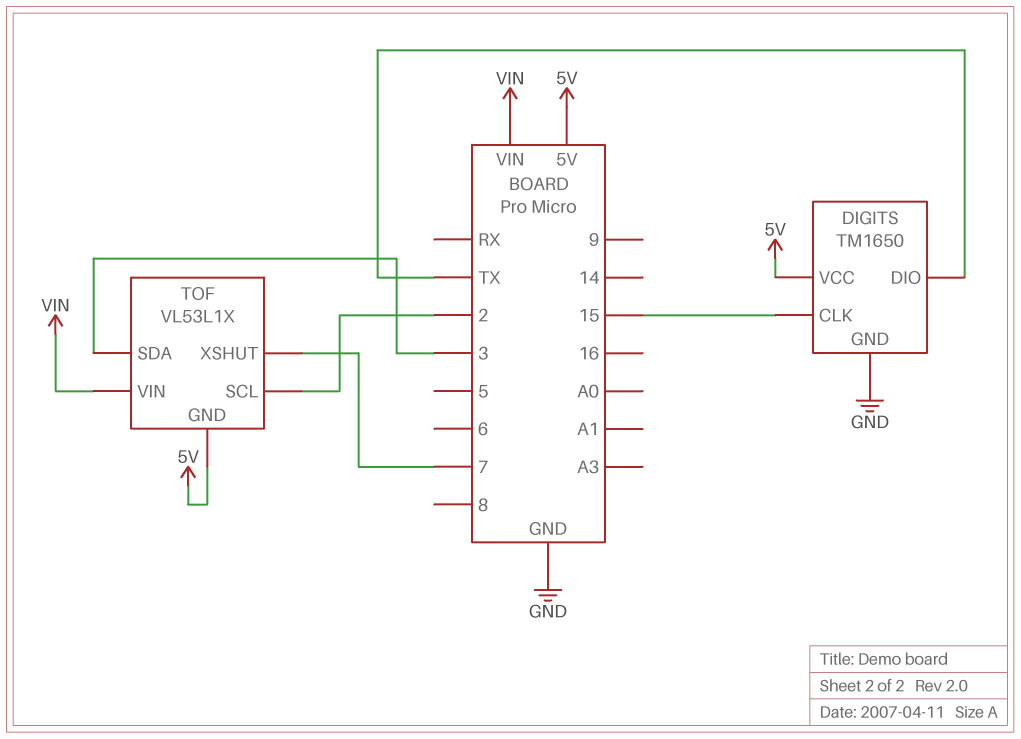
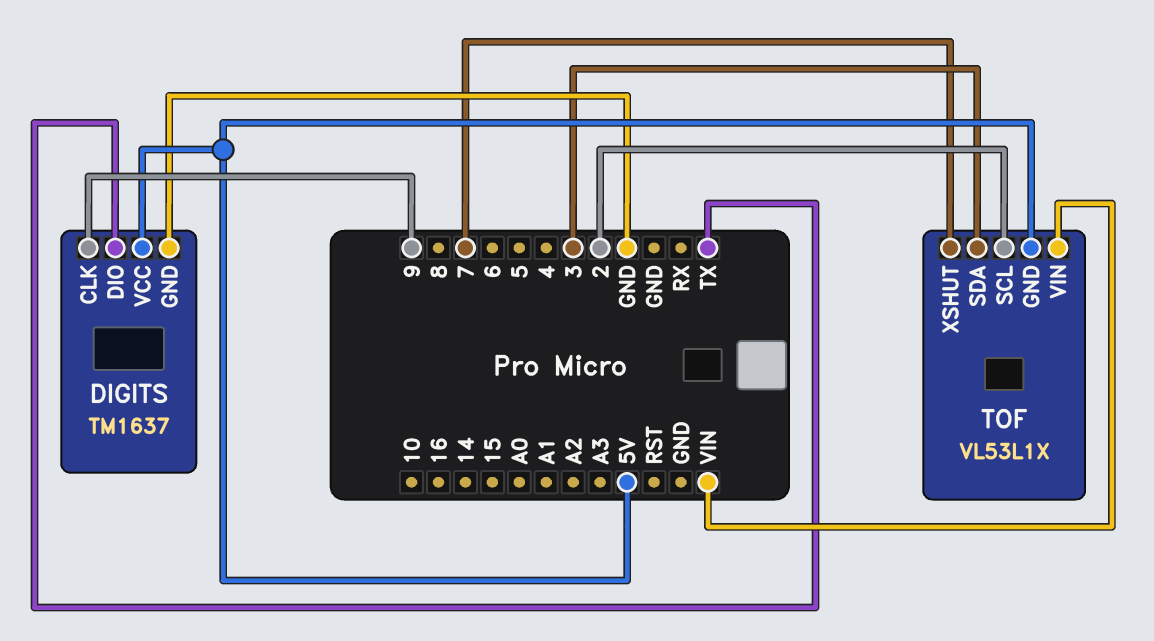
DIGITS: TM1650 -> TM1637
DIGITS pin CLK: 15 -> 9

